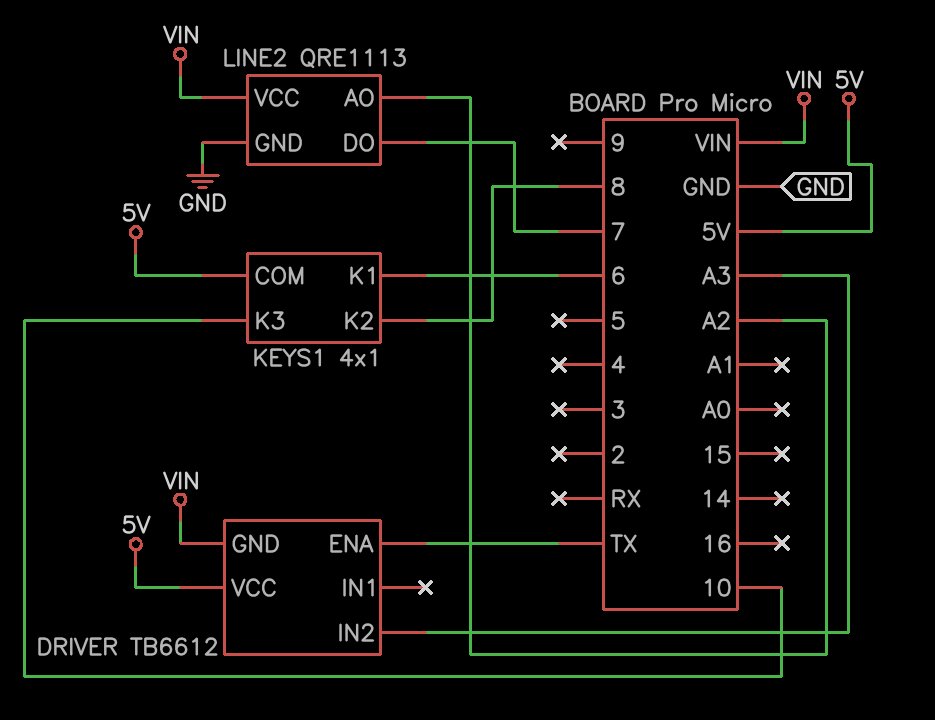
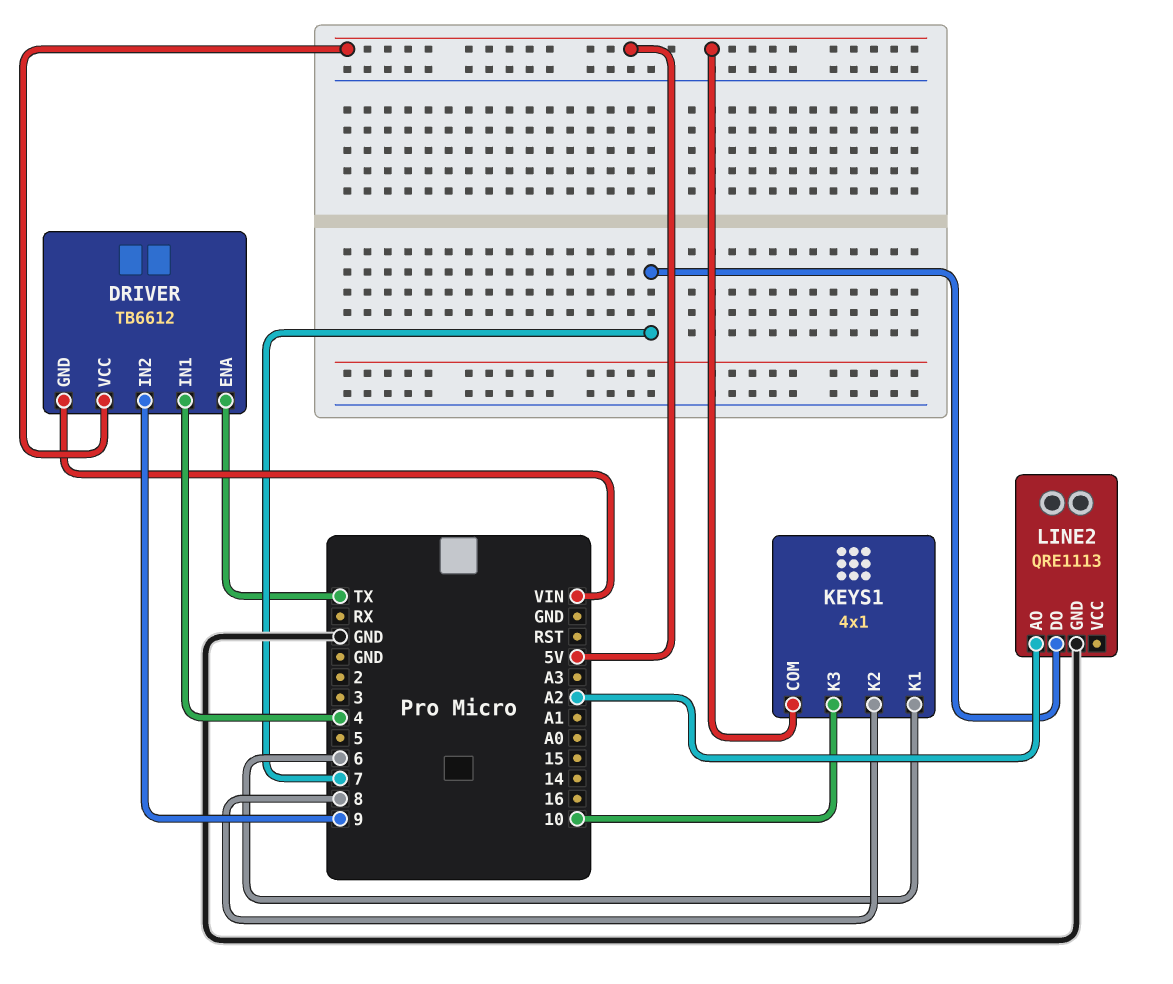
DRIVER pin IN1: none -> 4
DRIVER pin IN2: A3 -> 9
LINE2 pin VCC: VIN -> none

